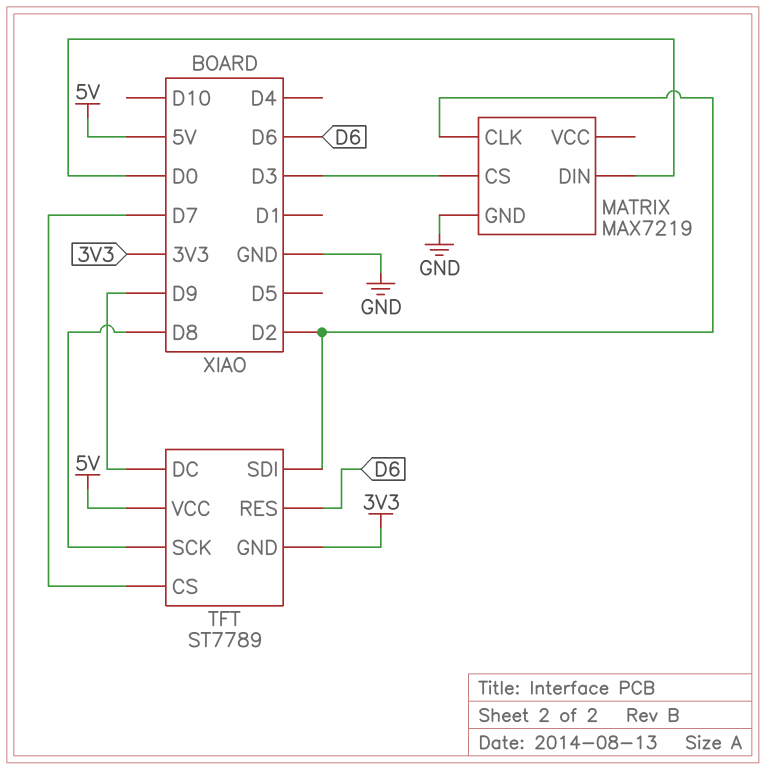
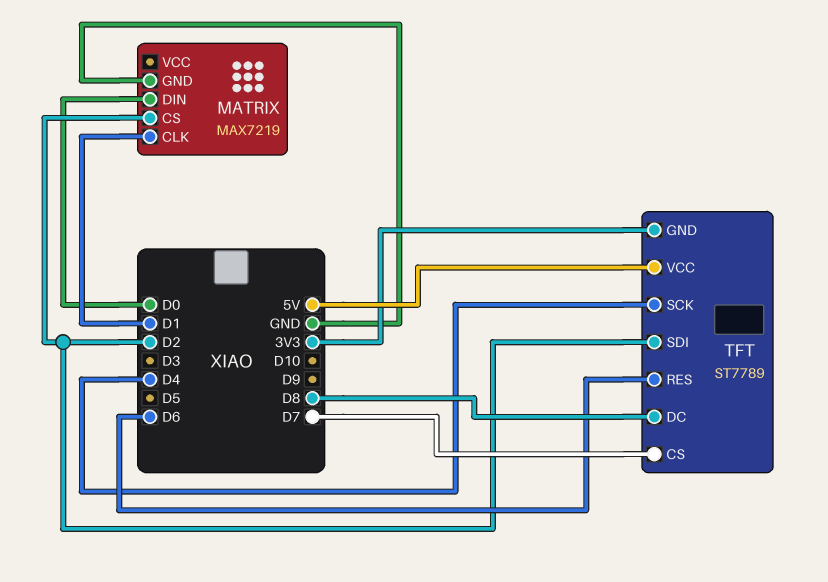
MATRIX pin CLK: D2 -> D1
MATRIX pin CS: D3 -> D2
TFT pin DC: D9 -> D8
TFT pin SCK: D8 -> D4

